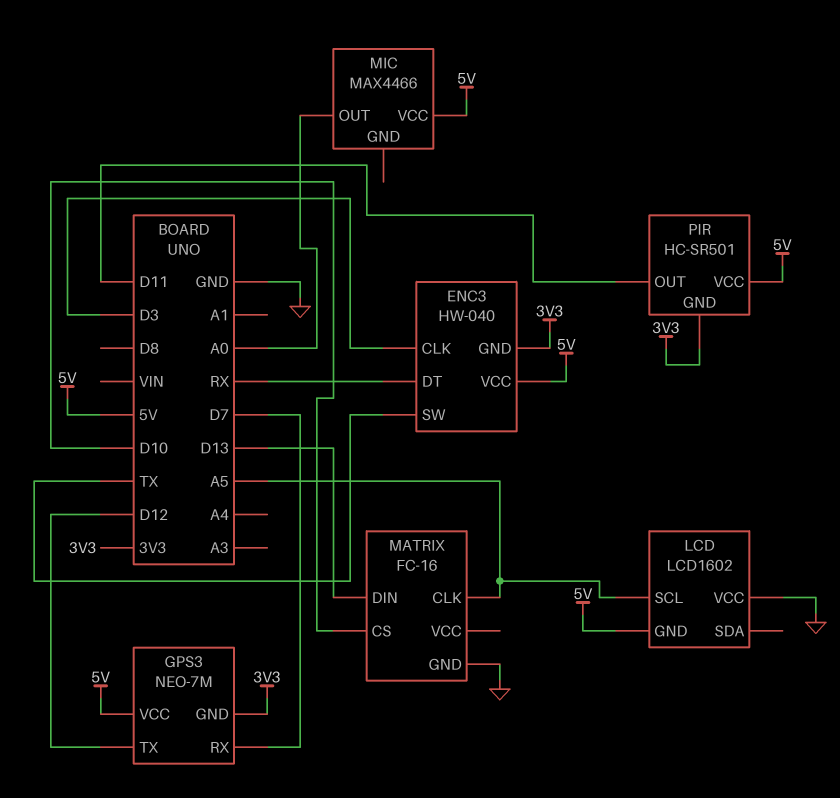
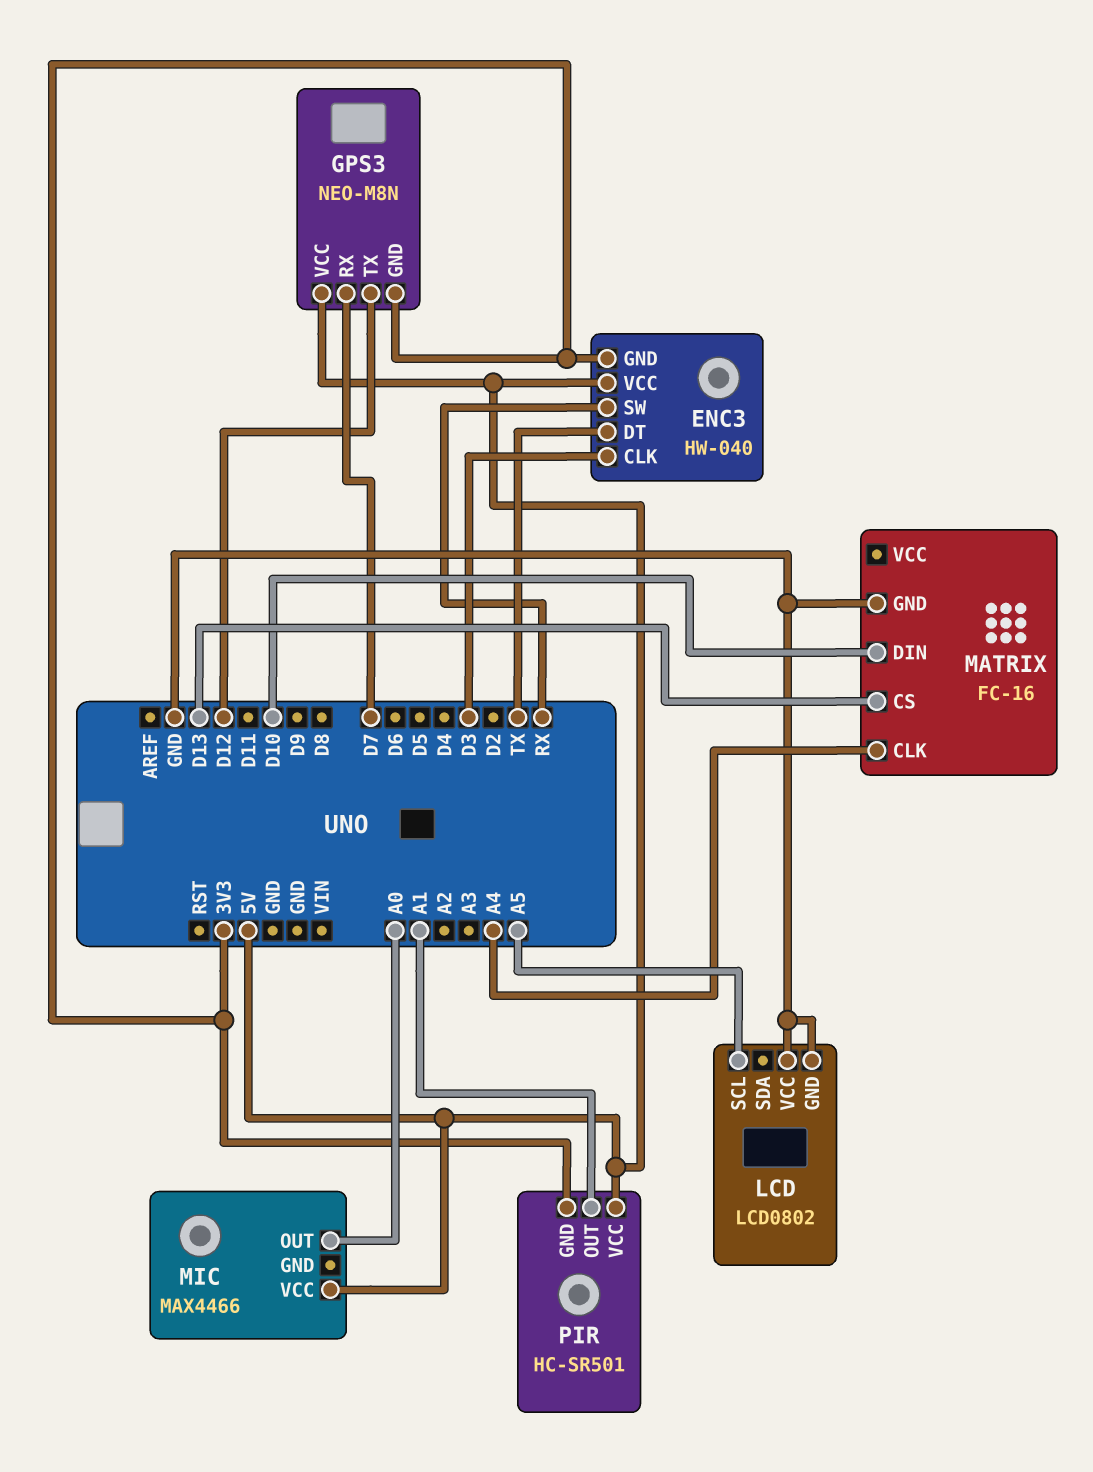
ENC3 pin DT: RX -> TX
ENC3 pin SW: TX -> RX
GPS3: NEO-7M -> NEO-M8N
LCD: LCD1602 -> LCD0802
LCD pin GND: 5V -> GND
MATRIX pin CLK: A5 -> A4
MATRIX pin CS: D10 -> D13
MATRIX pin DIN: D13 -> D10
PIR pin OUT: D11 -> A1

